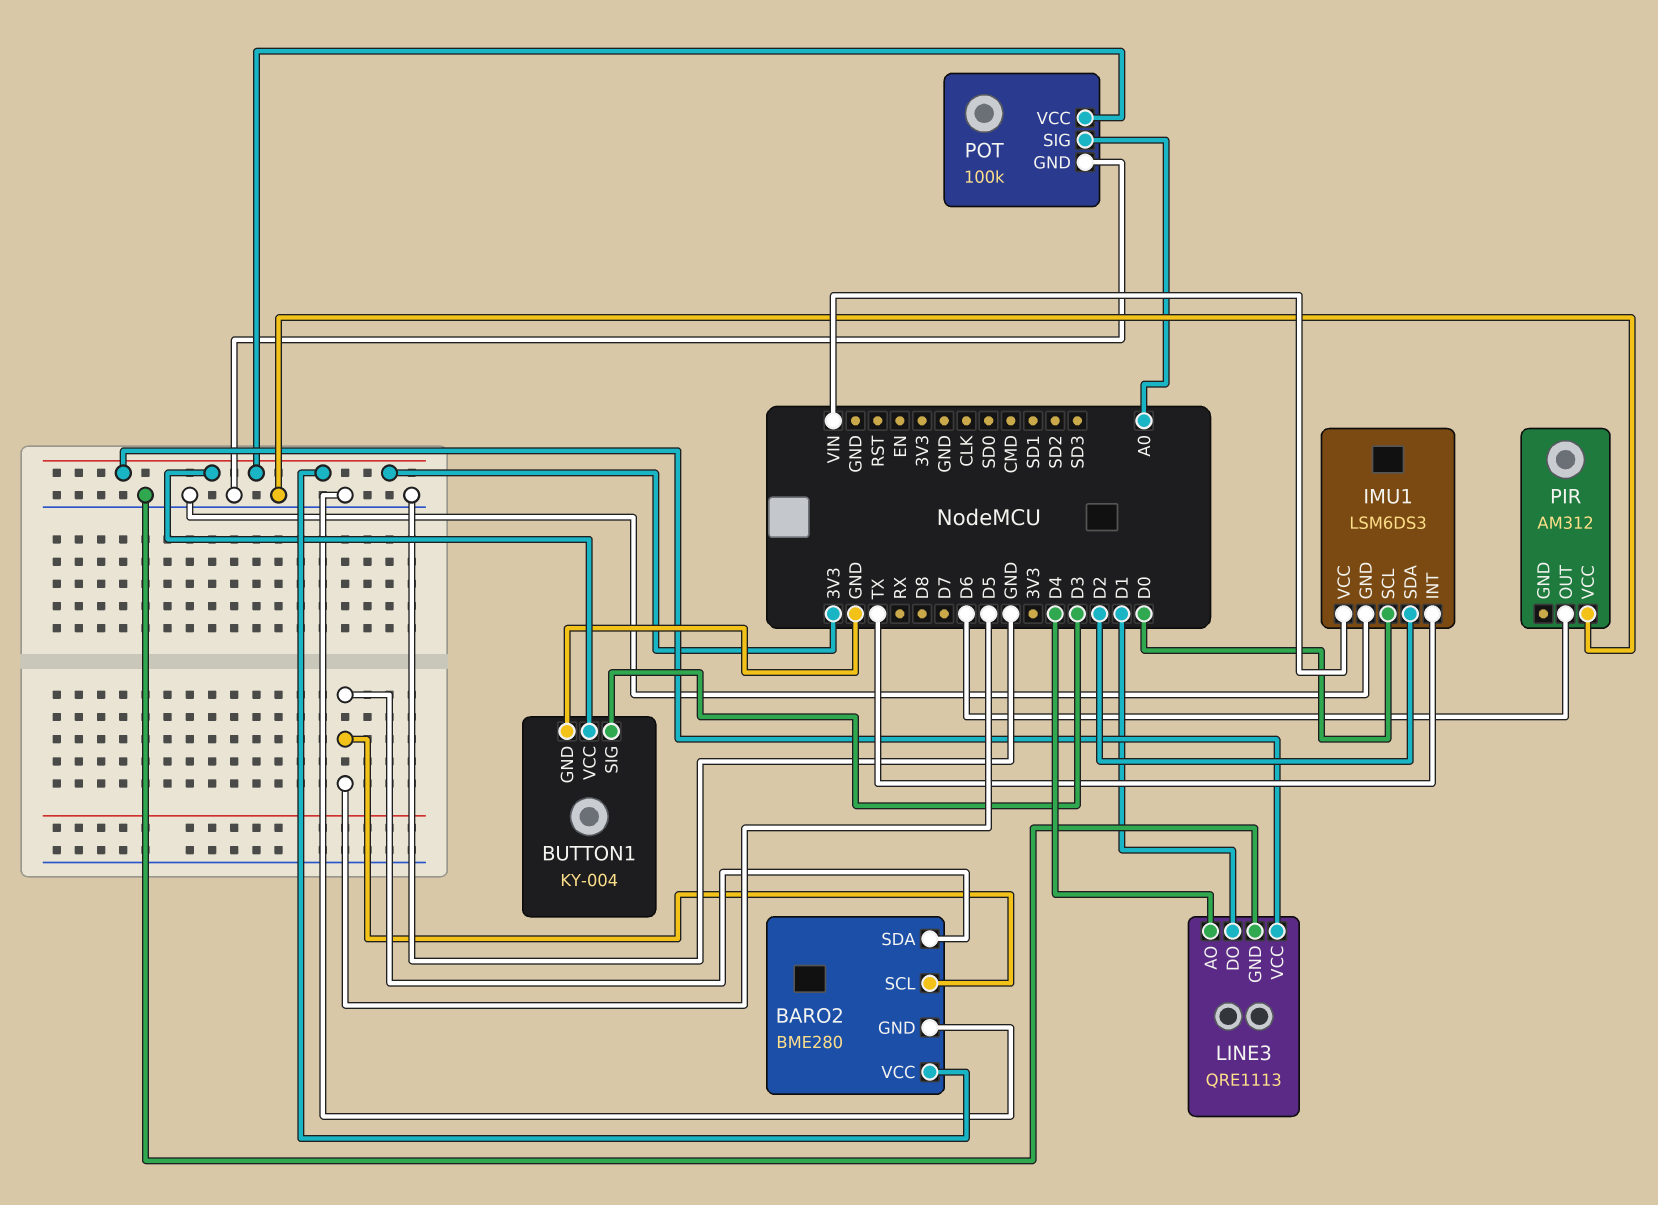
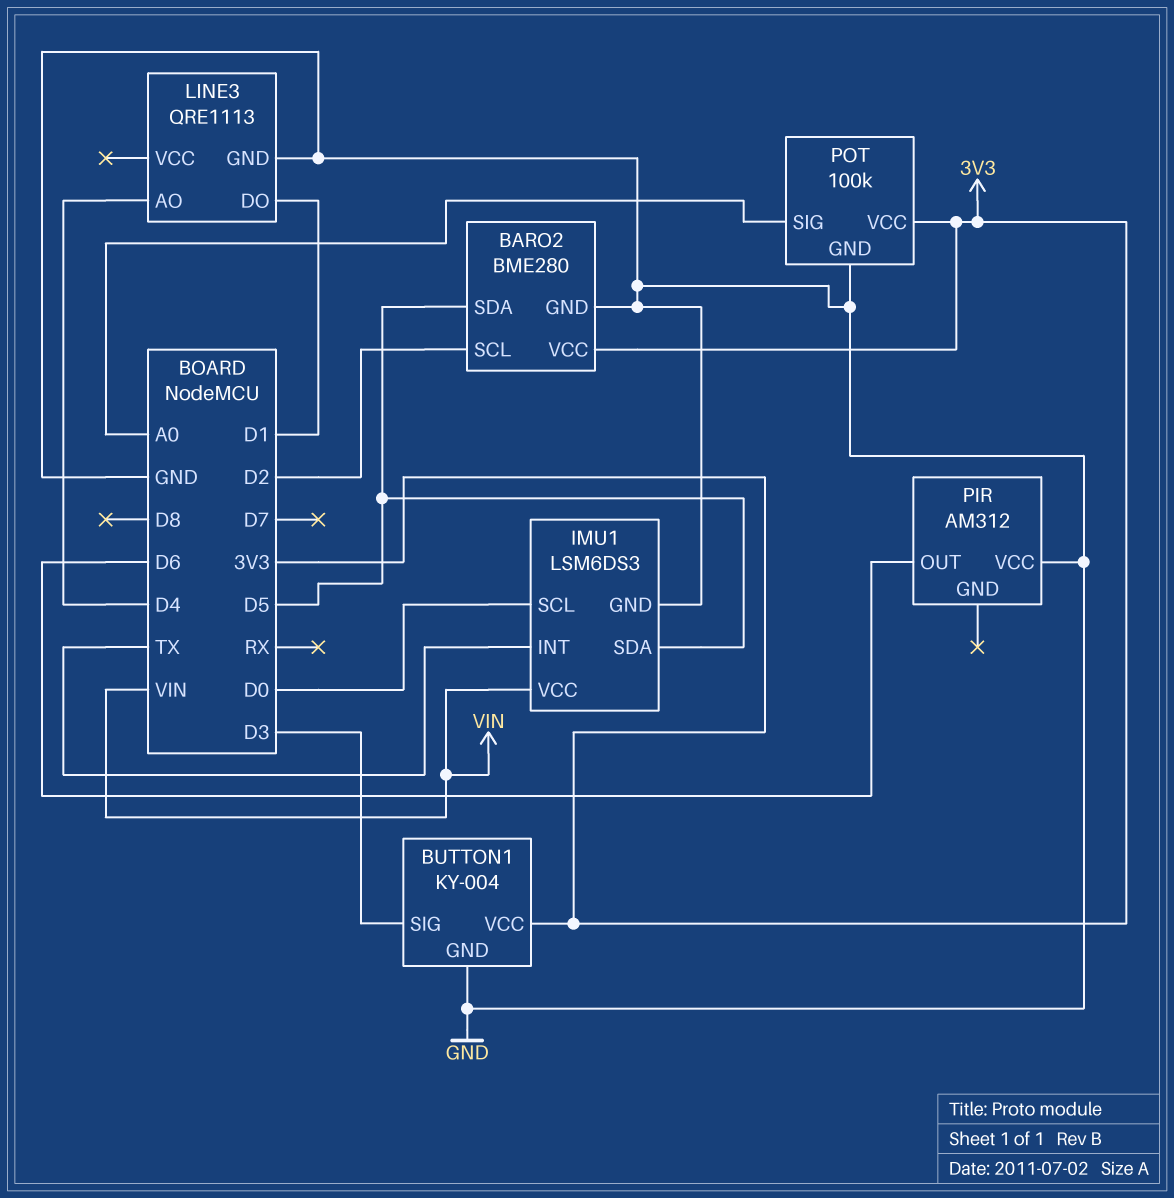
BARO2 pin SCL: D5 -> D2
IMU1 pin SDA: D2 -> D5
LINE3 pin VCC: 3V3 -> none

